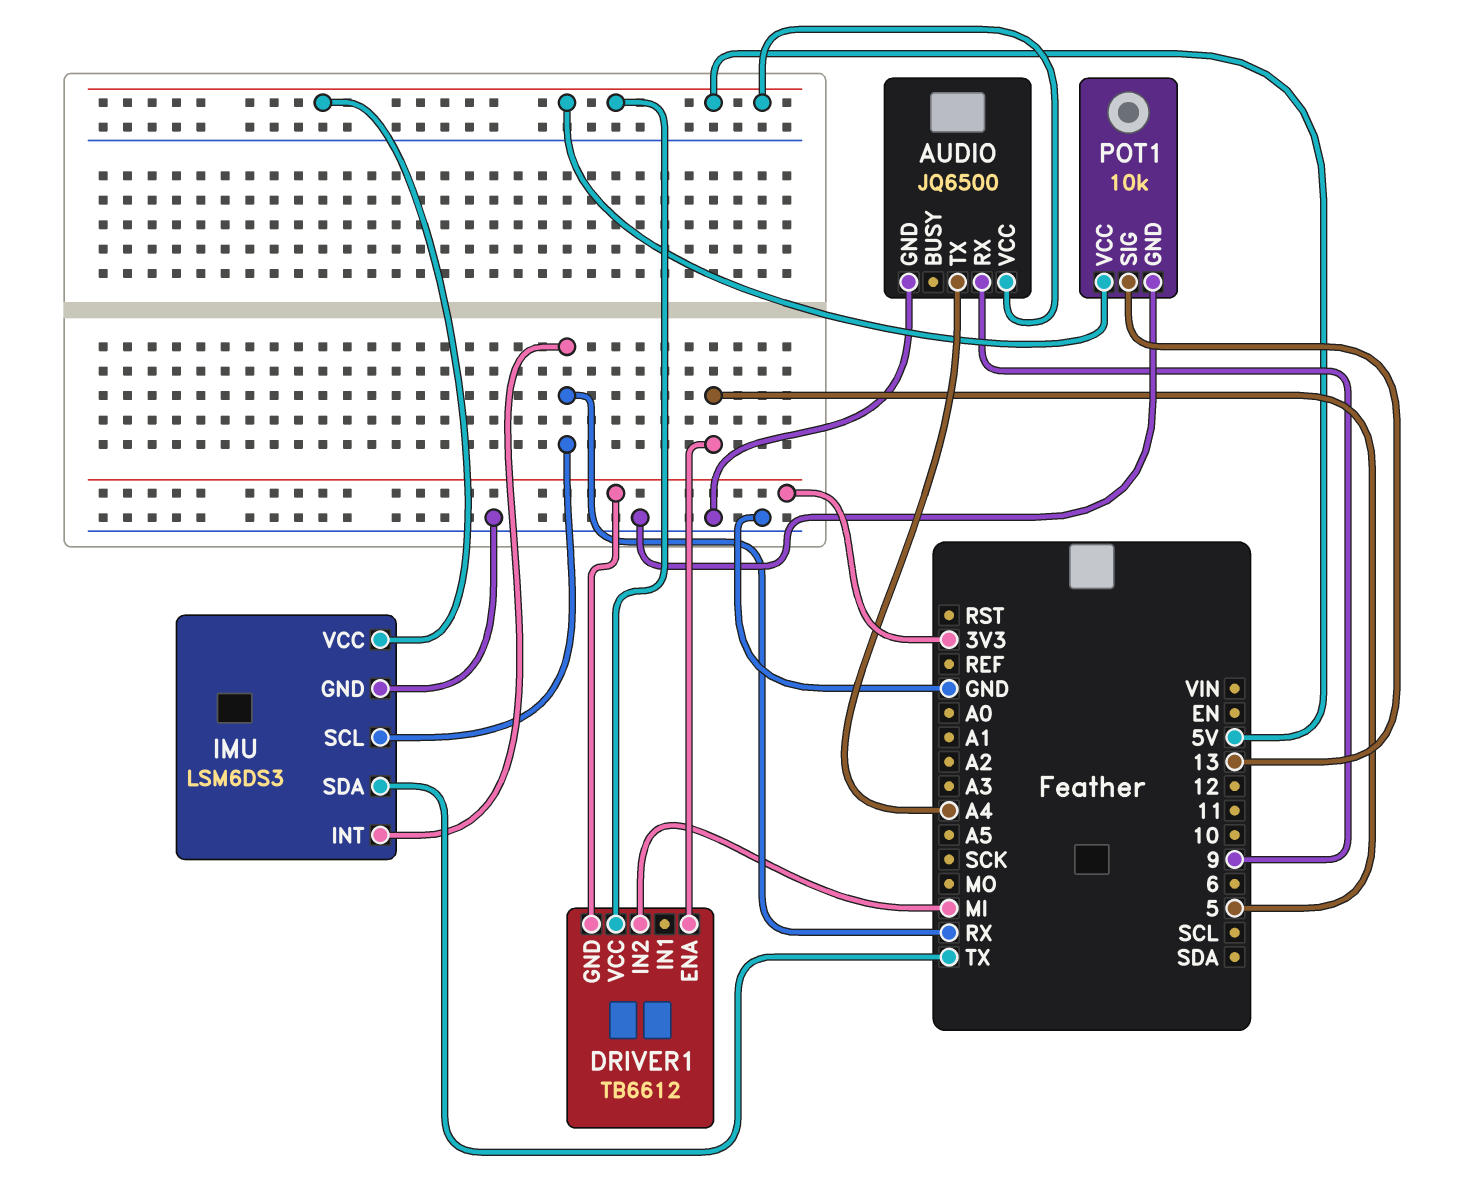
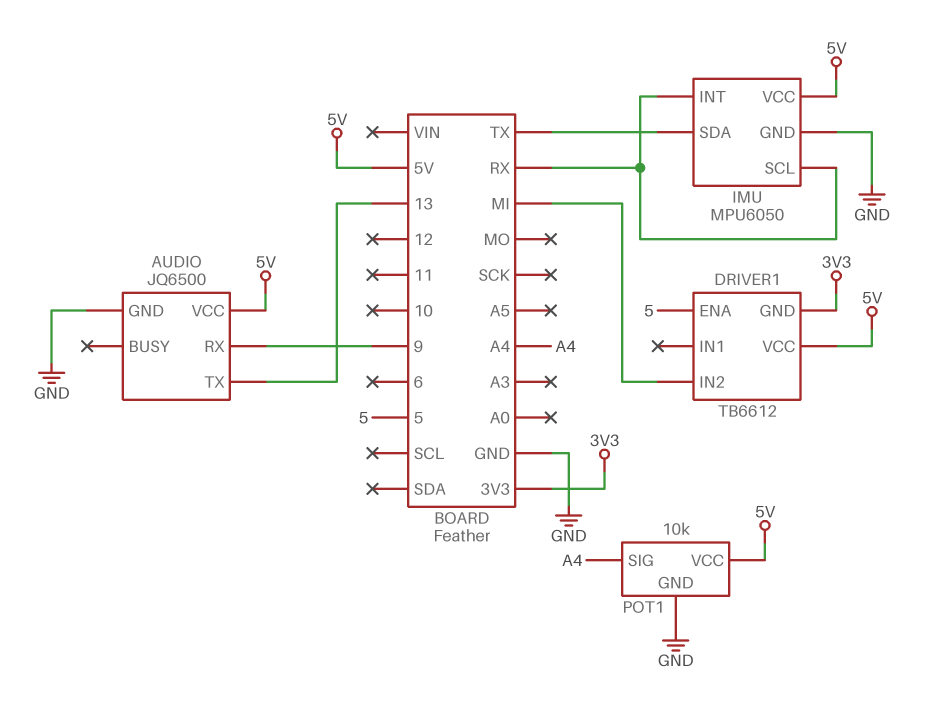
AUDIO pin TX: A4 -> 13
IMU: LSM6DS3 -> MPU6050
POT1 pin SIG: 13 -> A4

